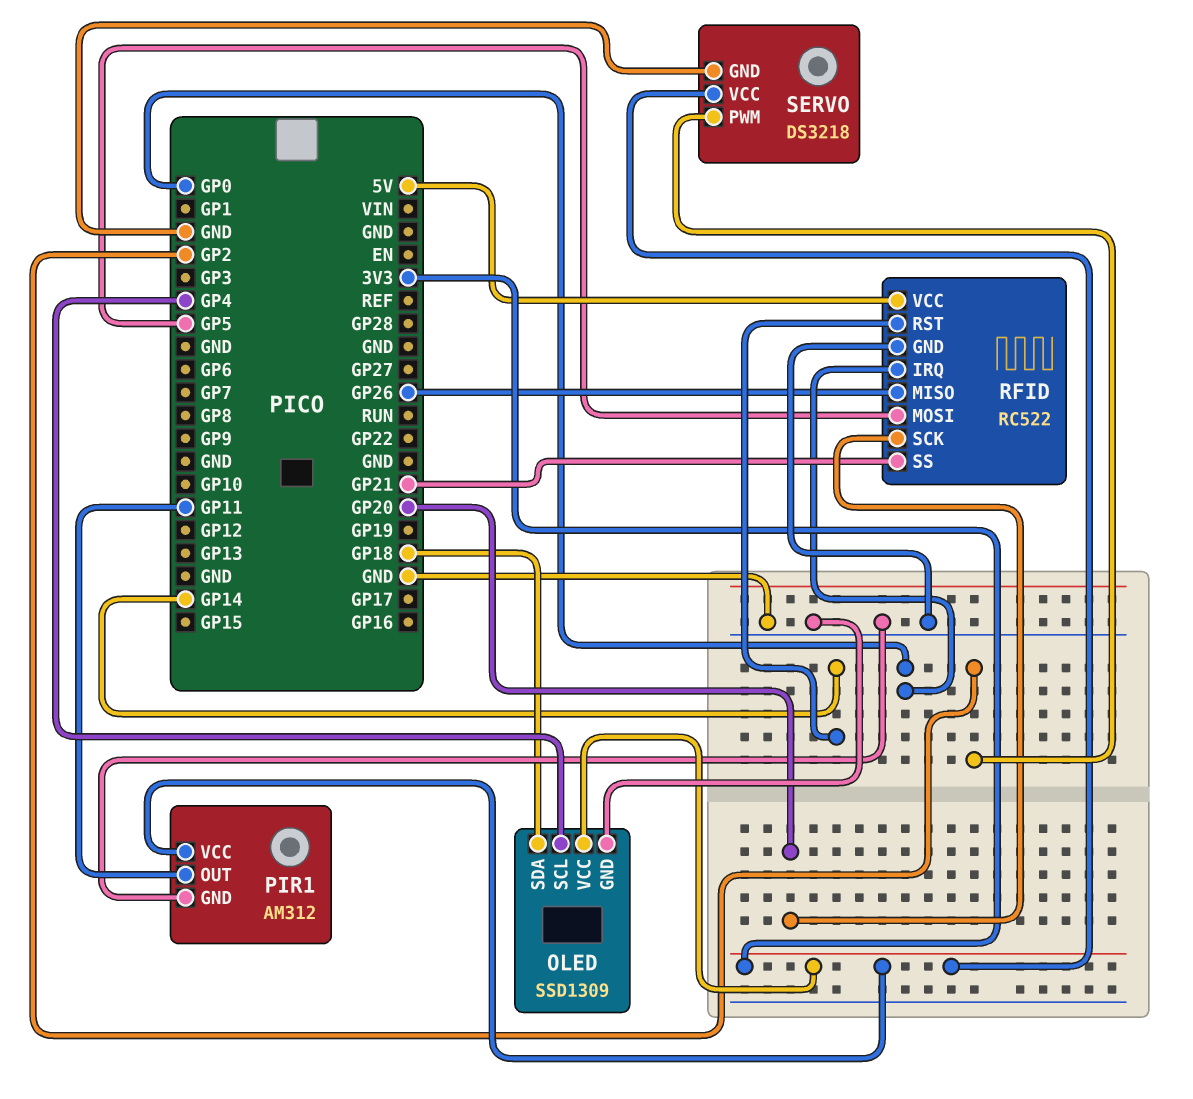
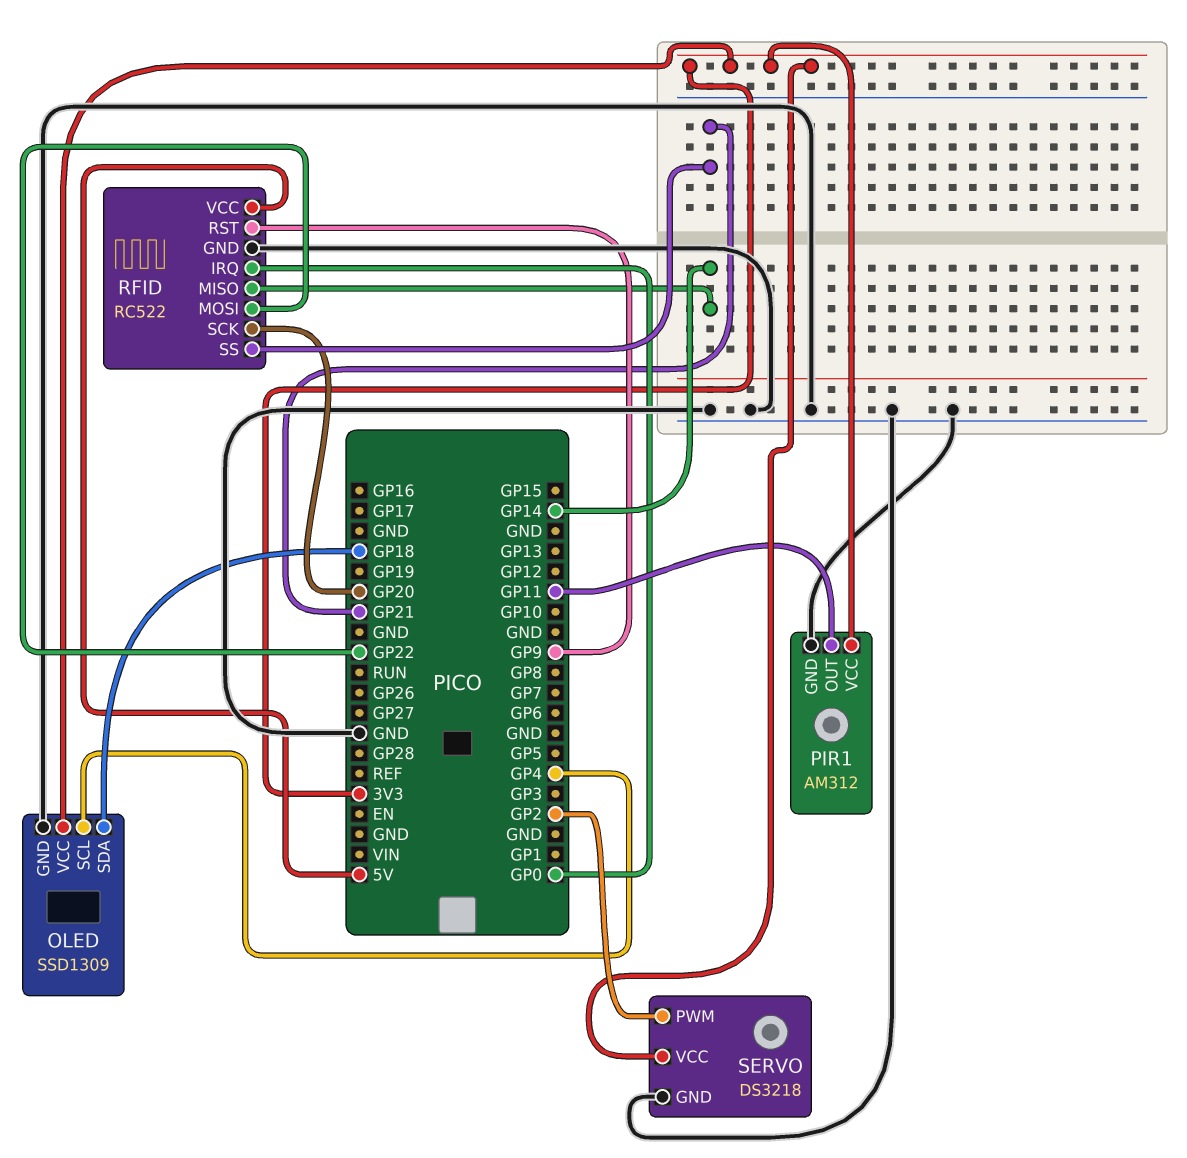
RFID pin MISO: GP26 -> GP14
RFID pin MOSI: GP5 -> GP22
RFID pin RST: GP14 -> GP9

